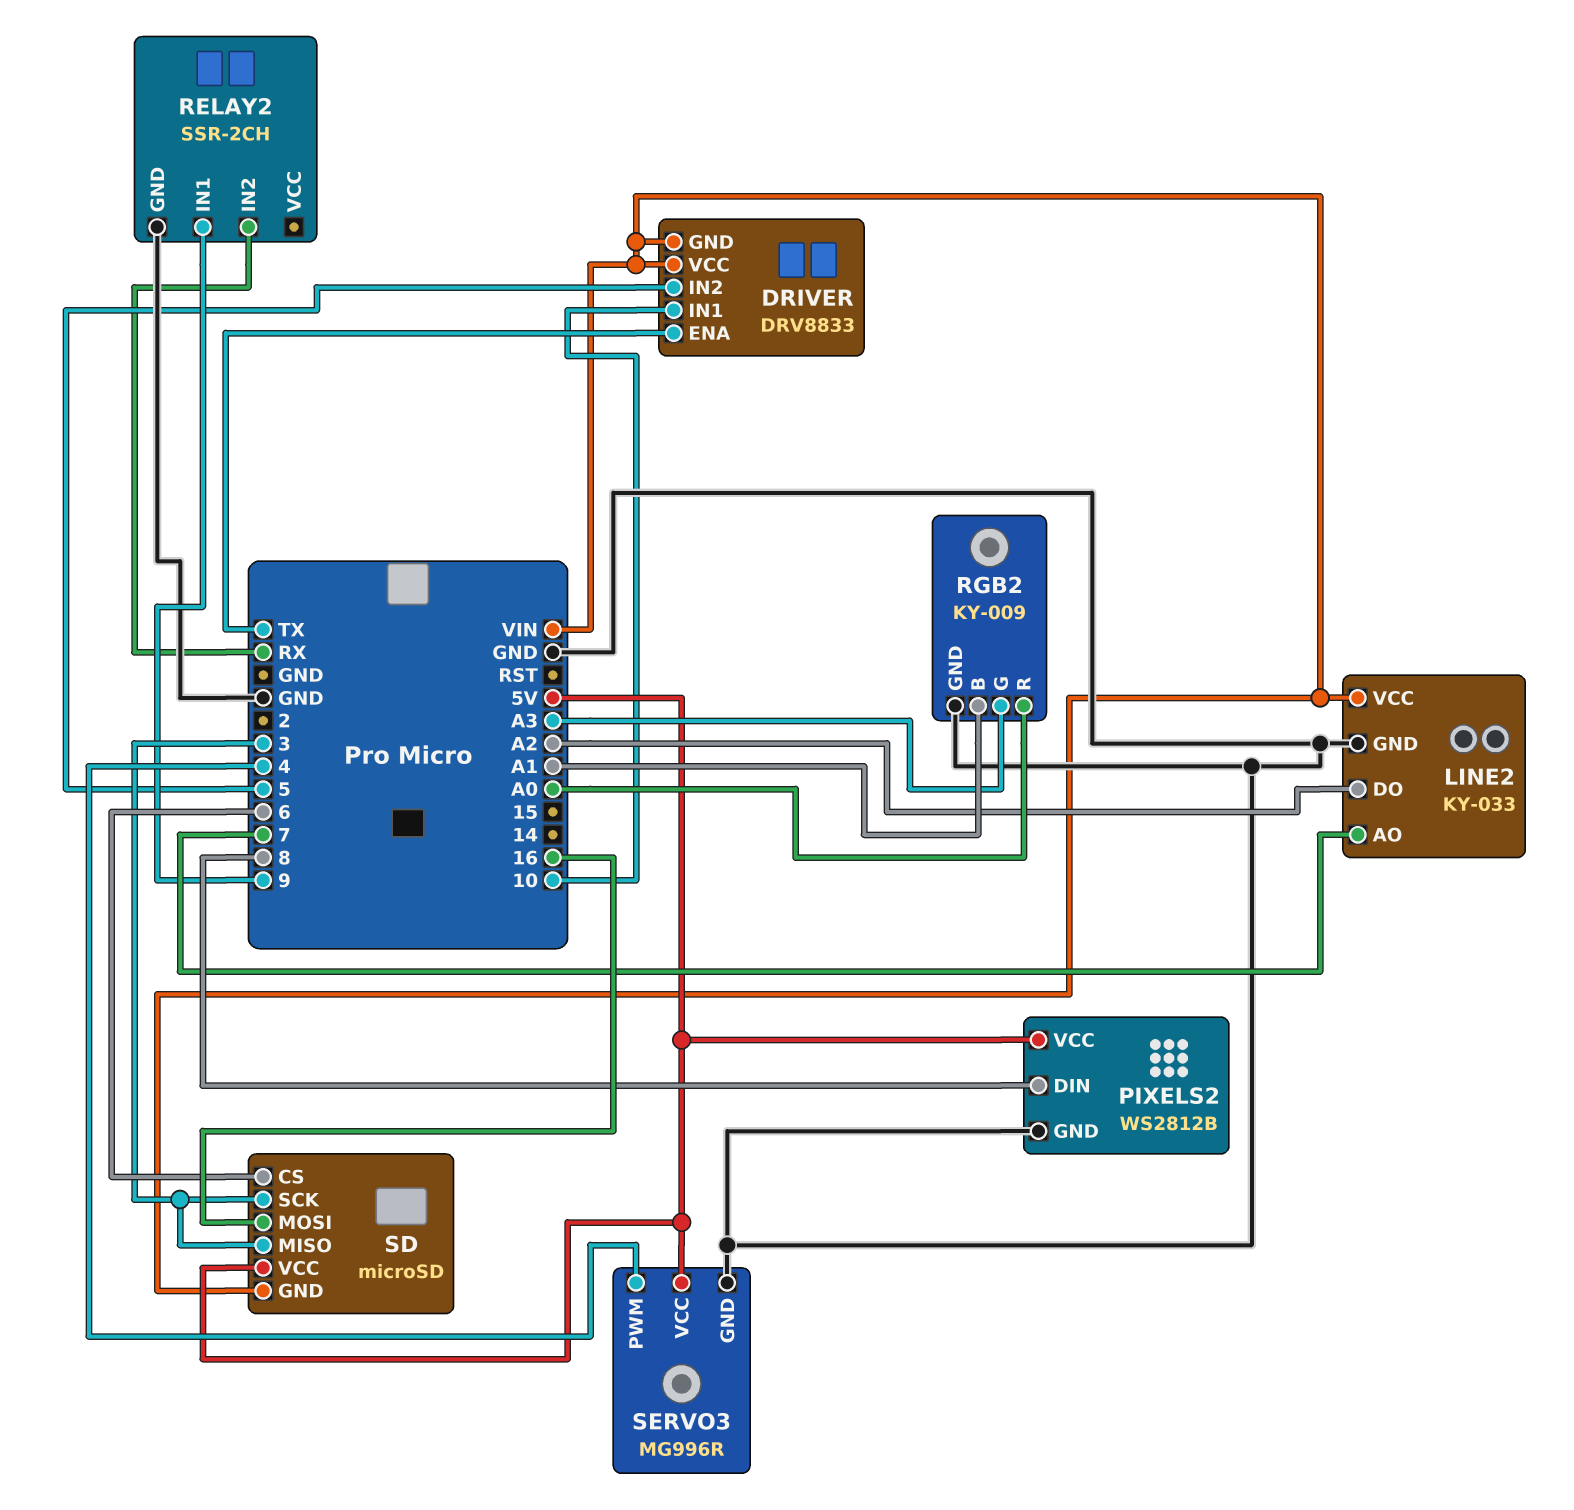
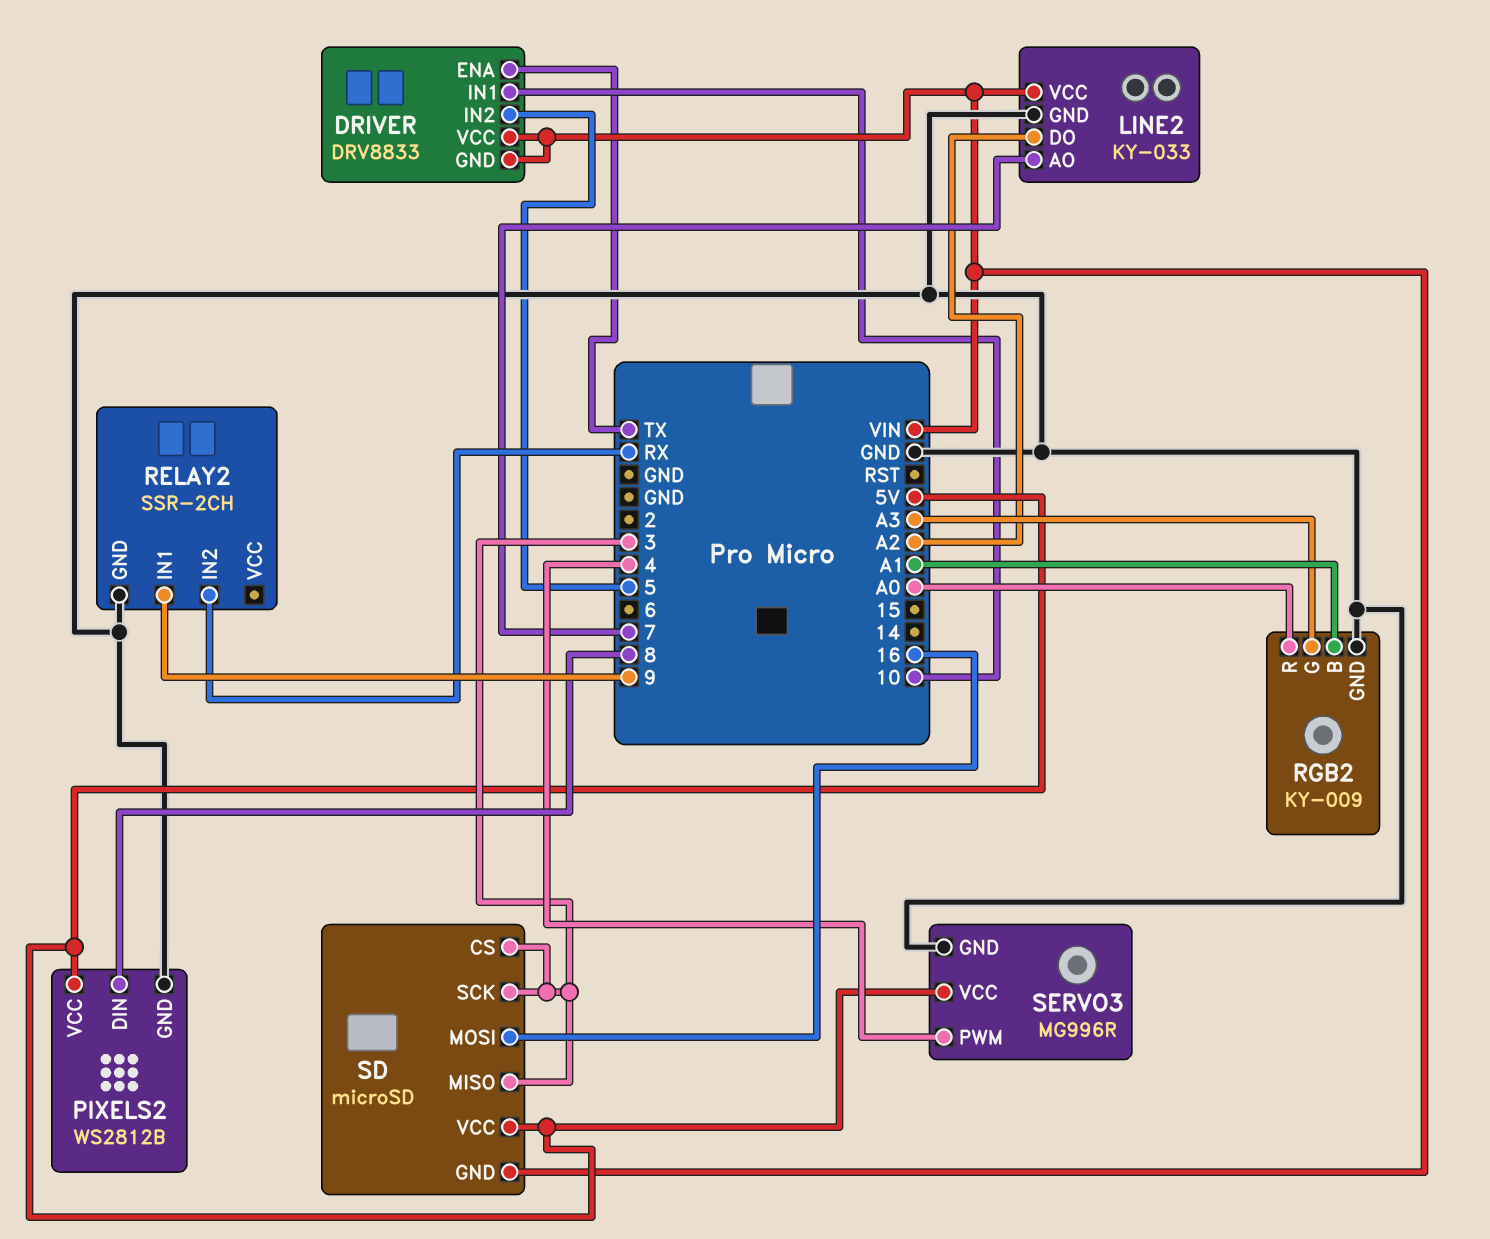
SD pin CS: 6 -> 3

